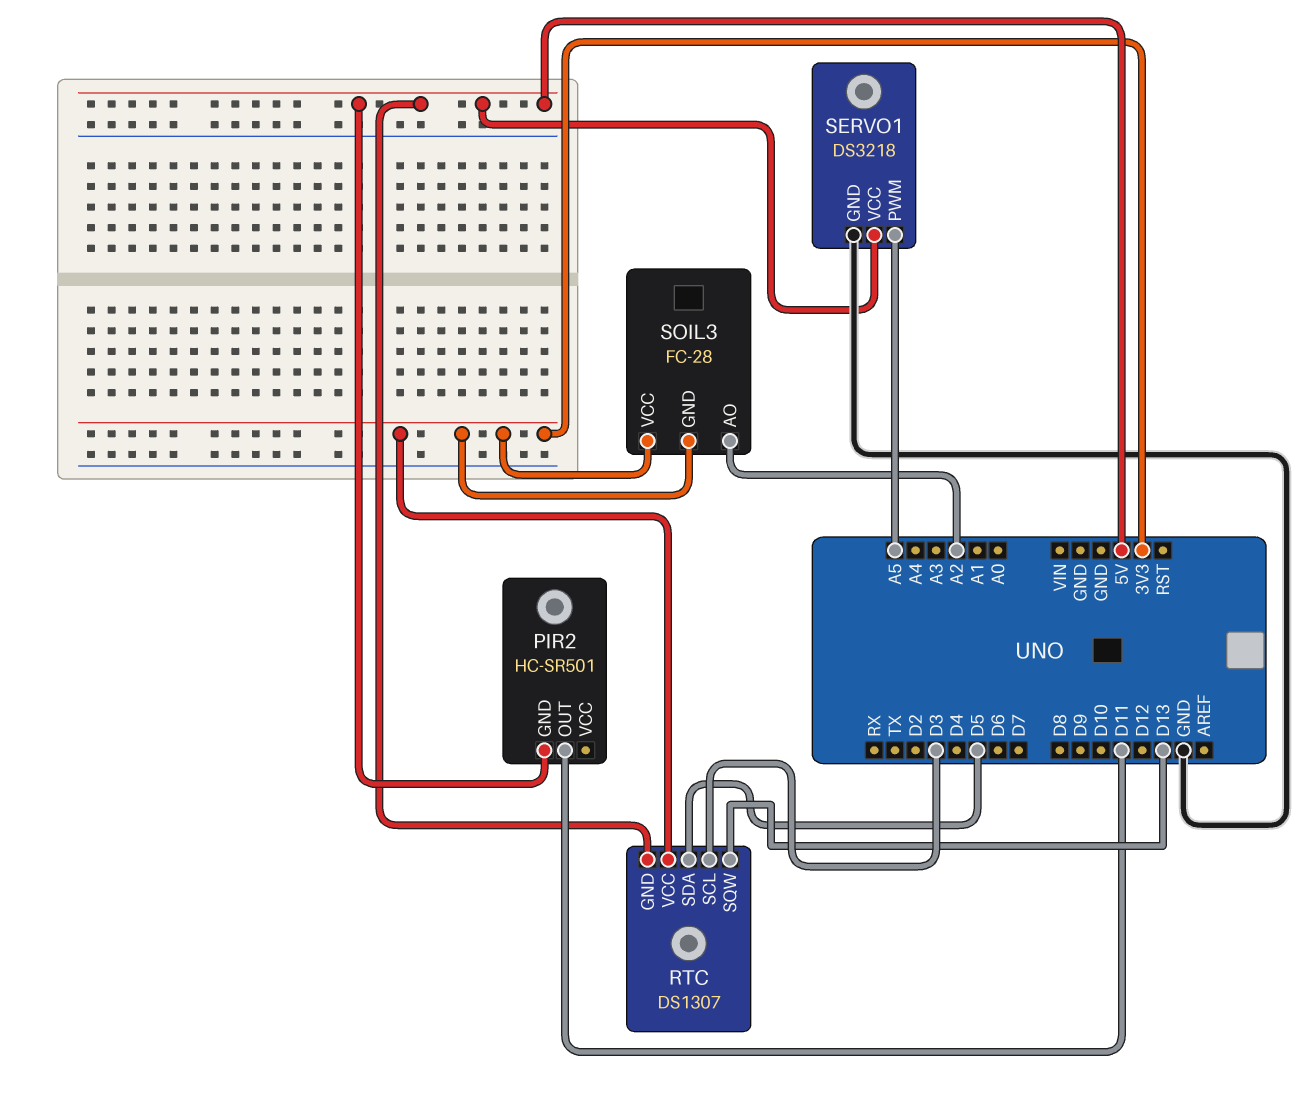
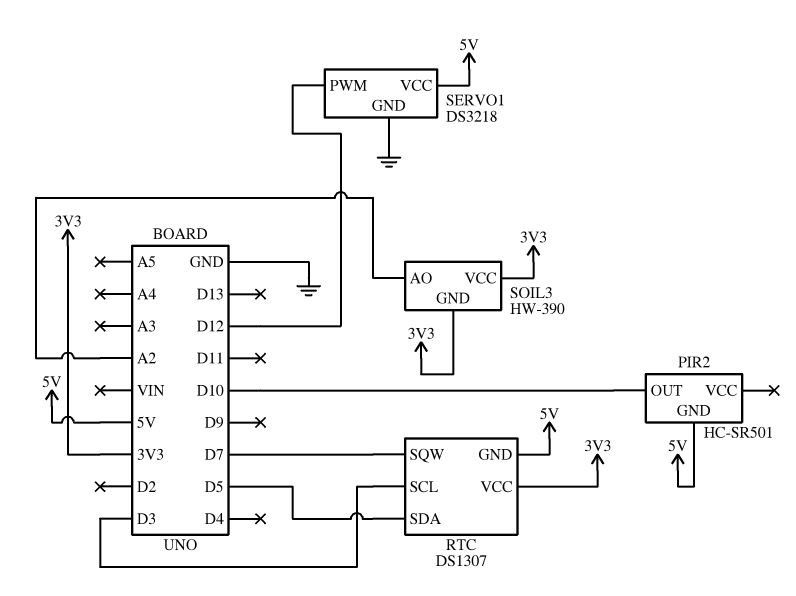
PIR2 pin OUT: D11 -> D10
RTC pin SQW: D13 -> D7
SERVO1 pin PWM: A5 -> D12
SOIL3: FC-28 -> HW-390

